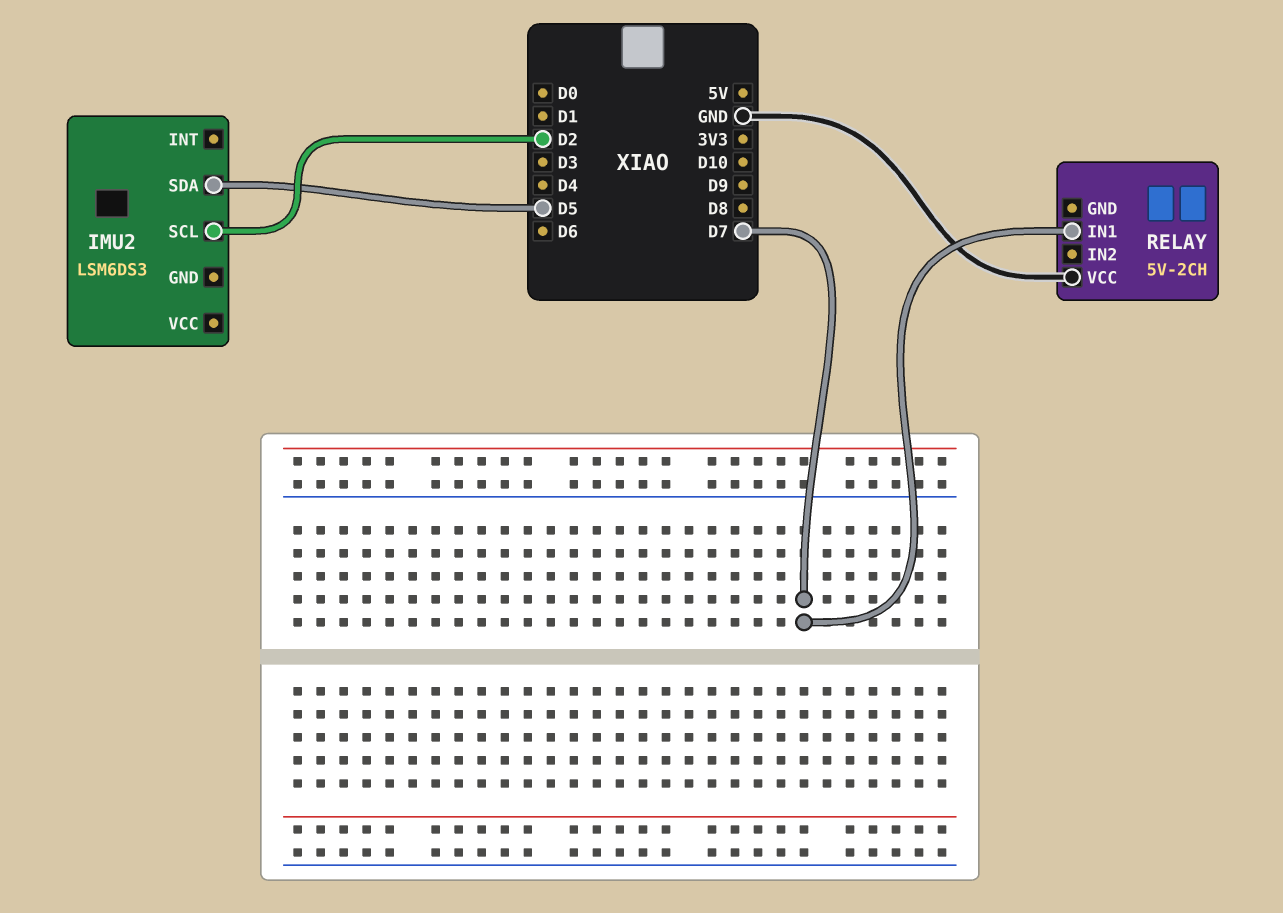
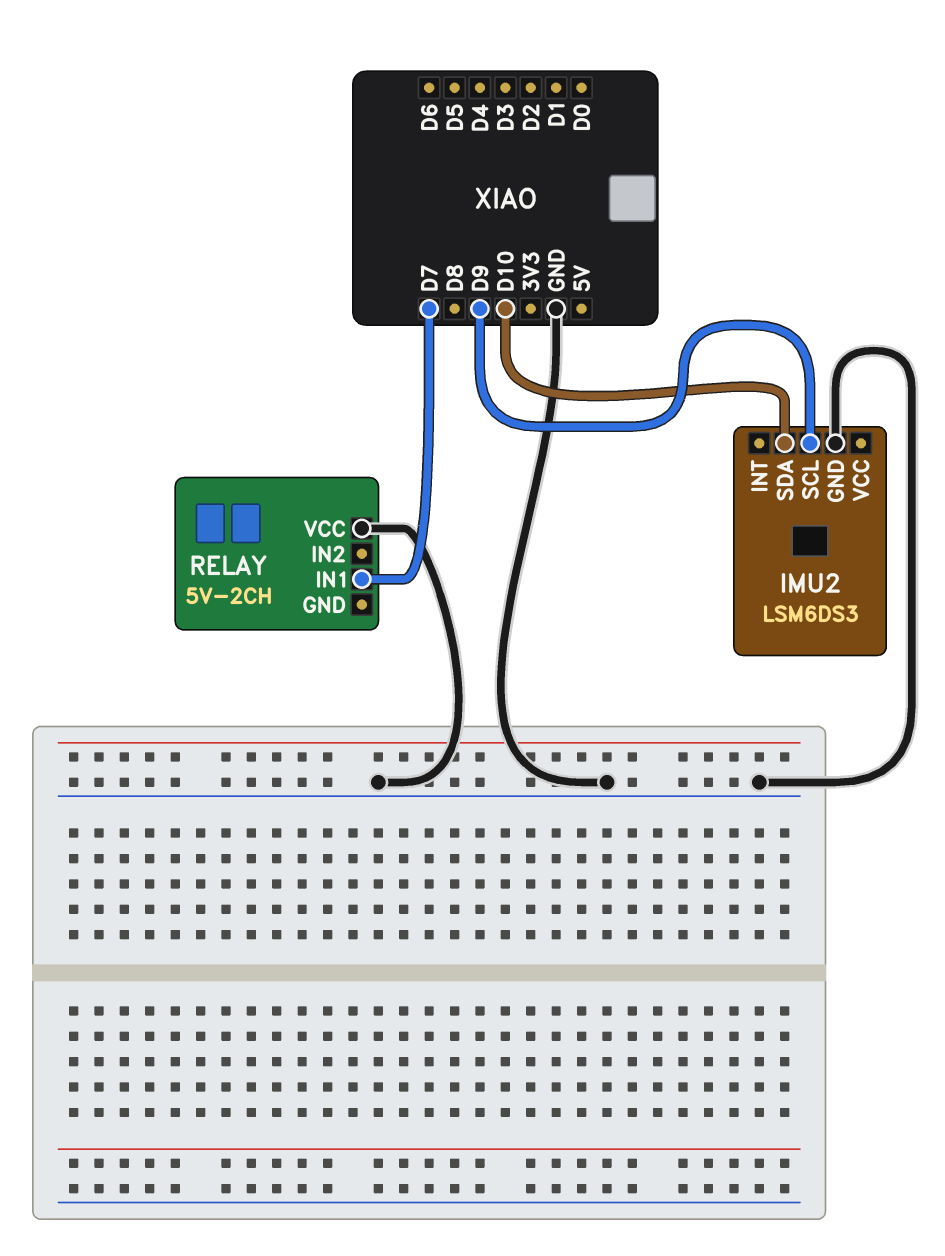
IMU2 pin GND: none -> GND
IMU2 pin SCL: D2 -> D9
IMU2 pin SDA: D5 -> D10

